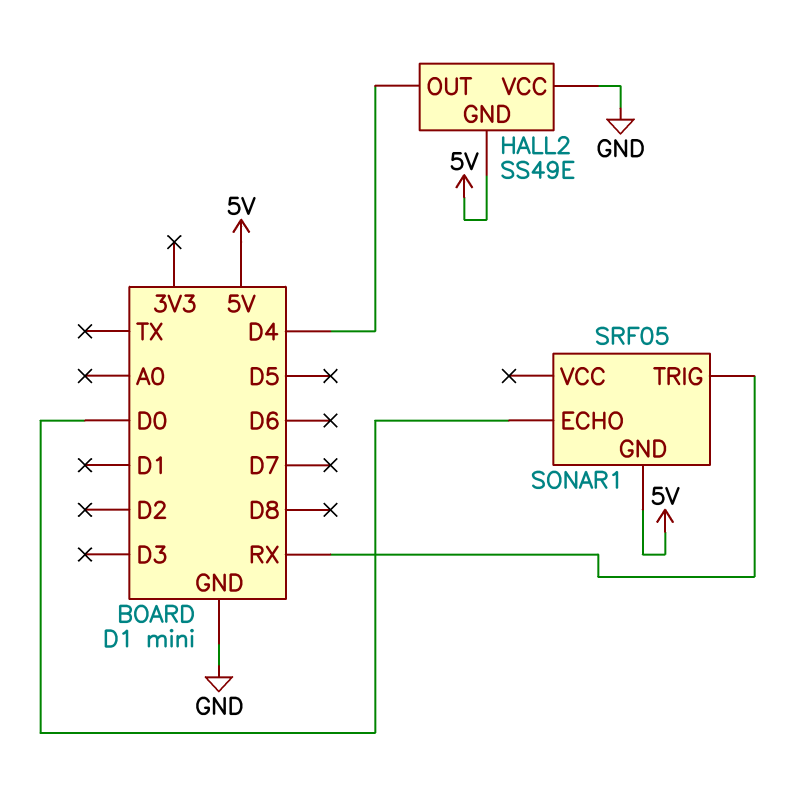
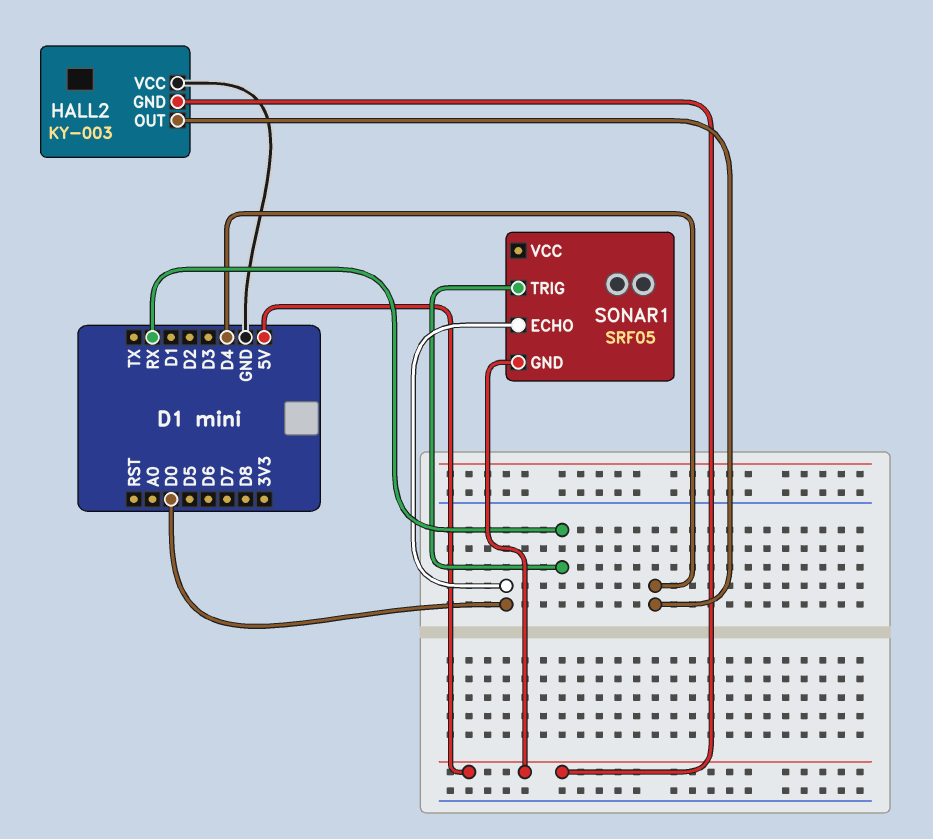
HALL2: SS49E -> KY-003

